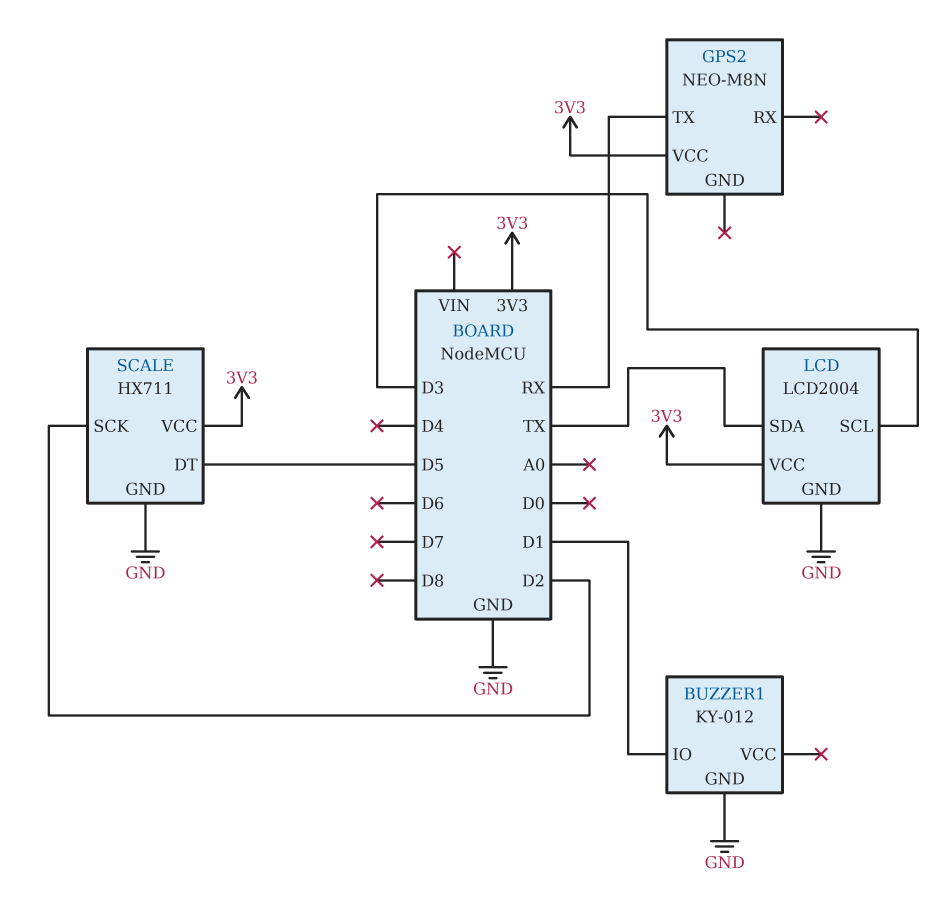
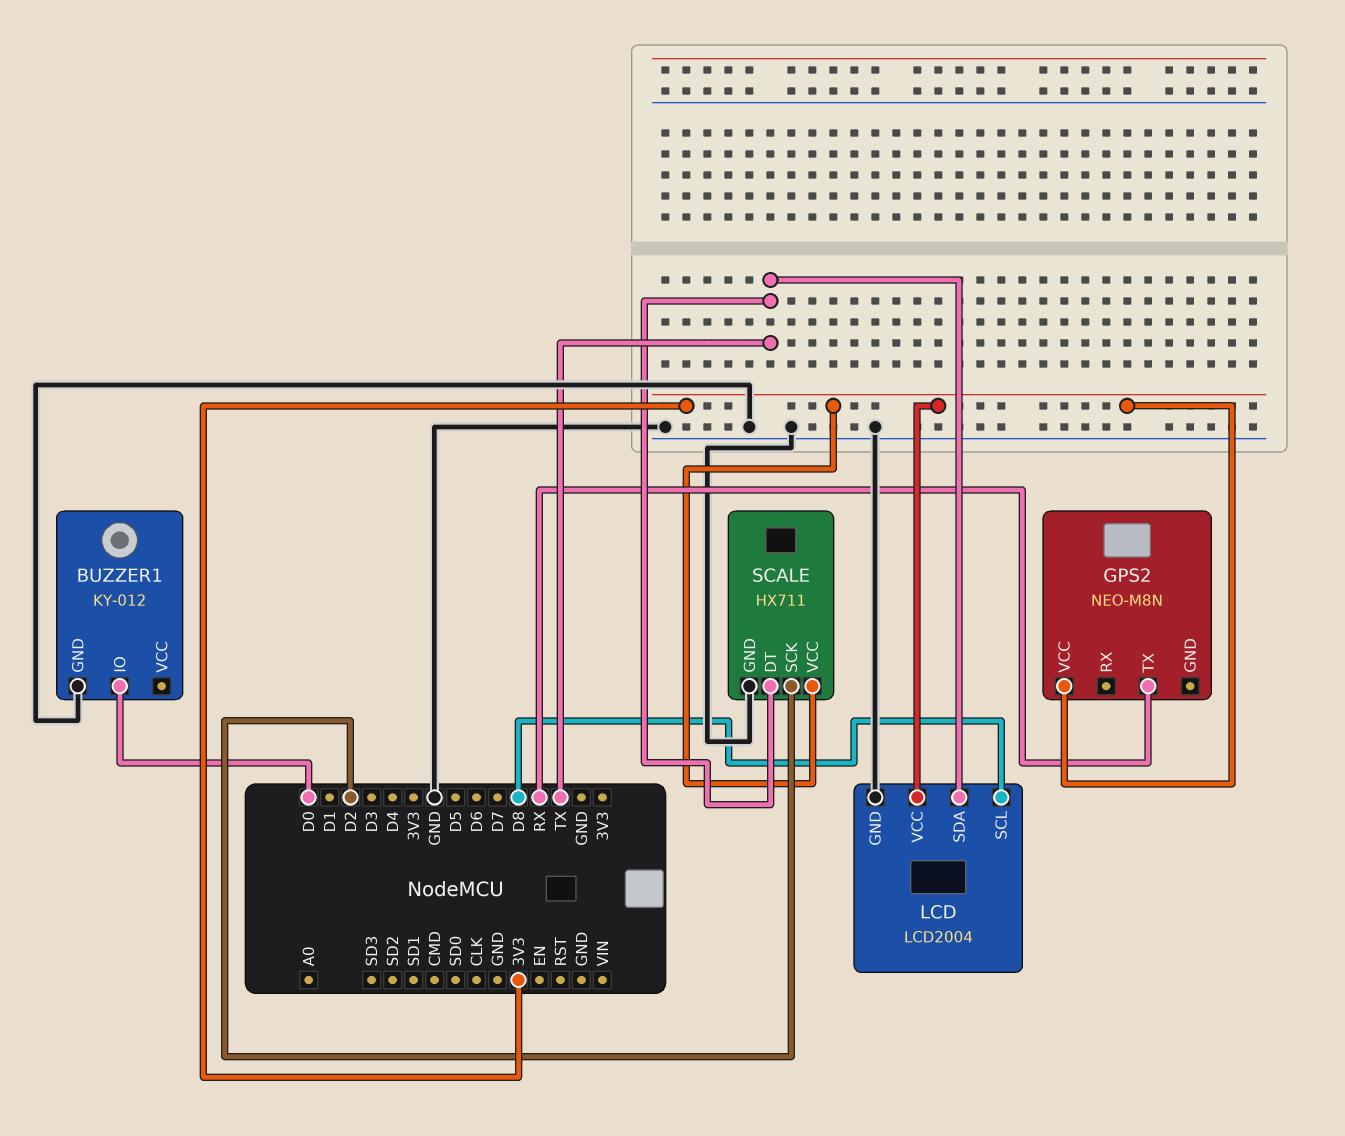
BUZZER1 pin IO: D1 -> D0
LCD pin SCL: D3 -> D8
SCALE pin DT: D5 -> TX

